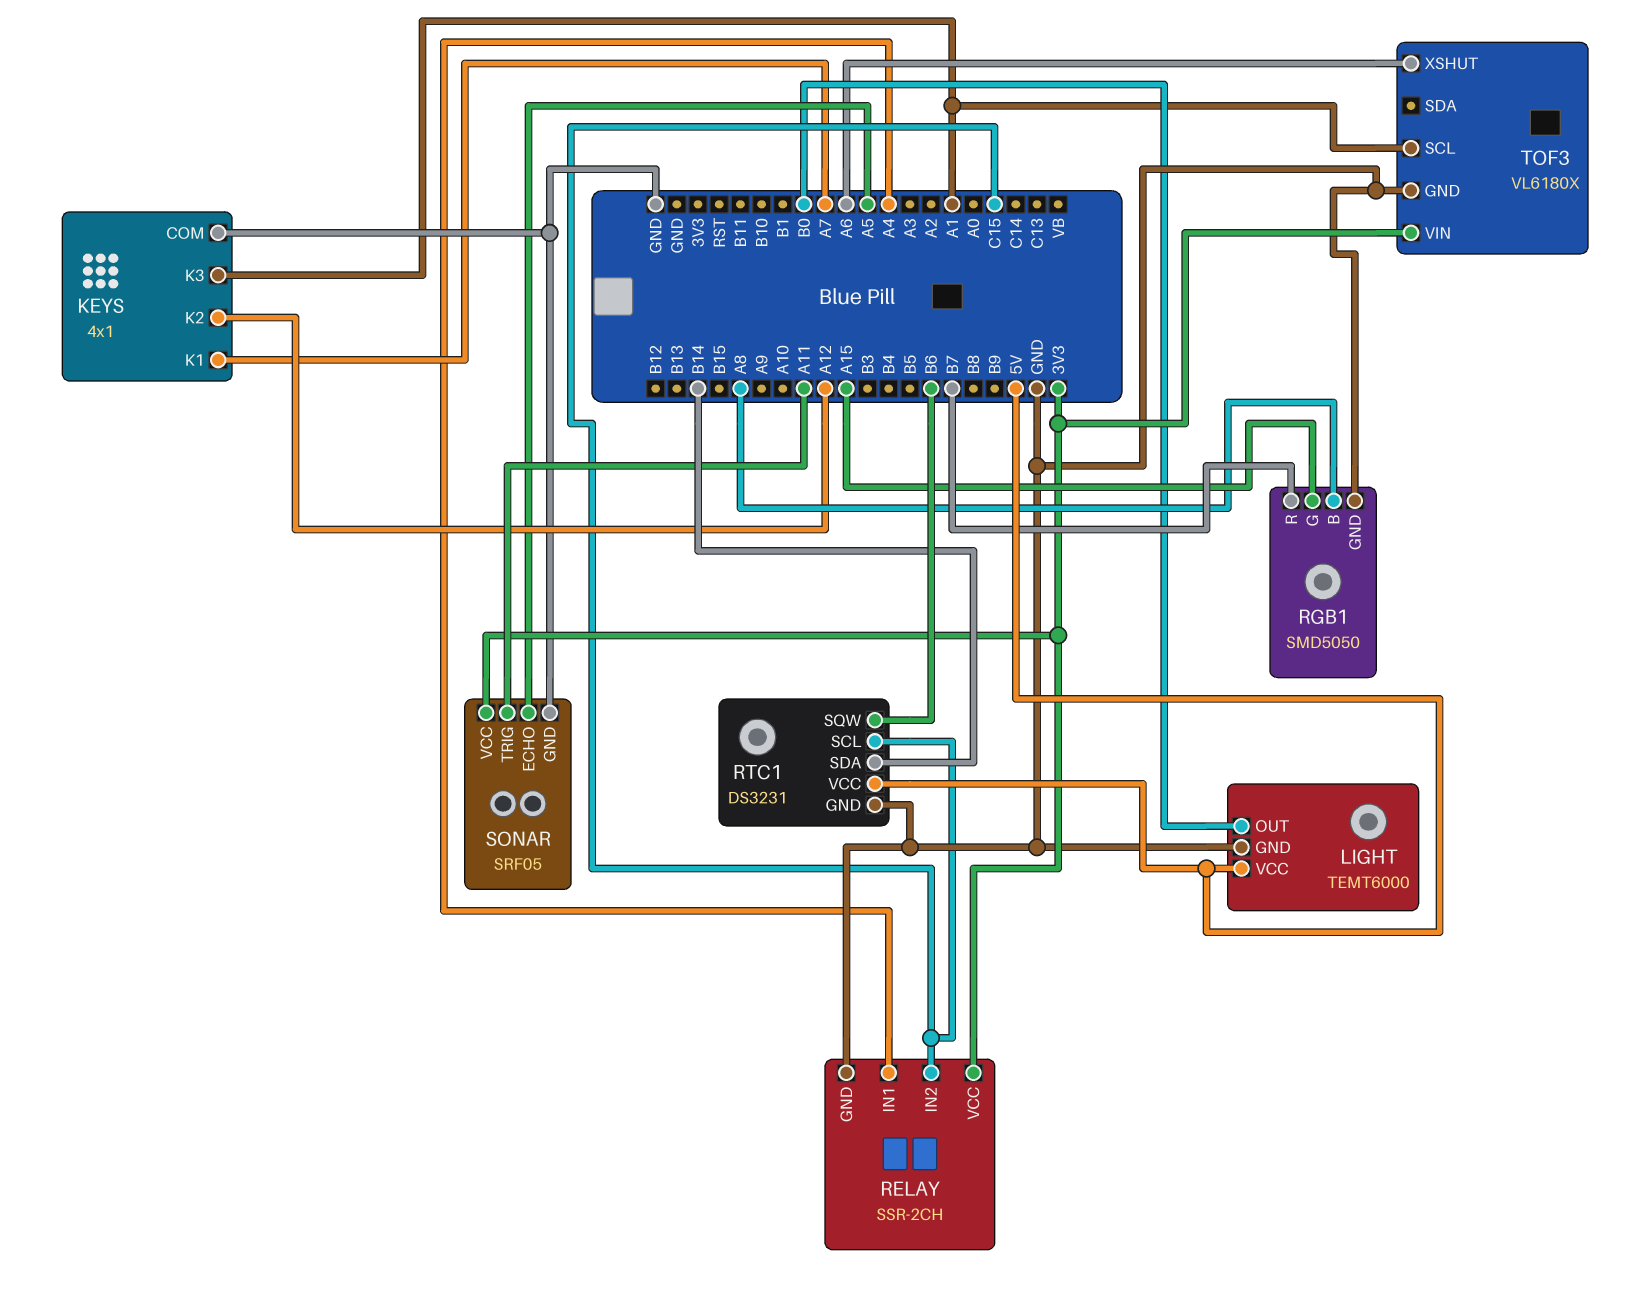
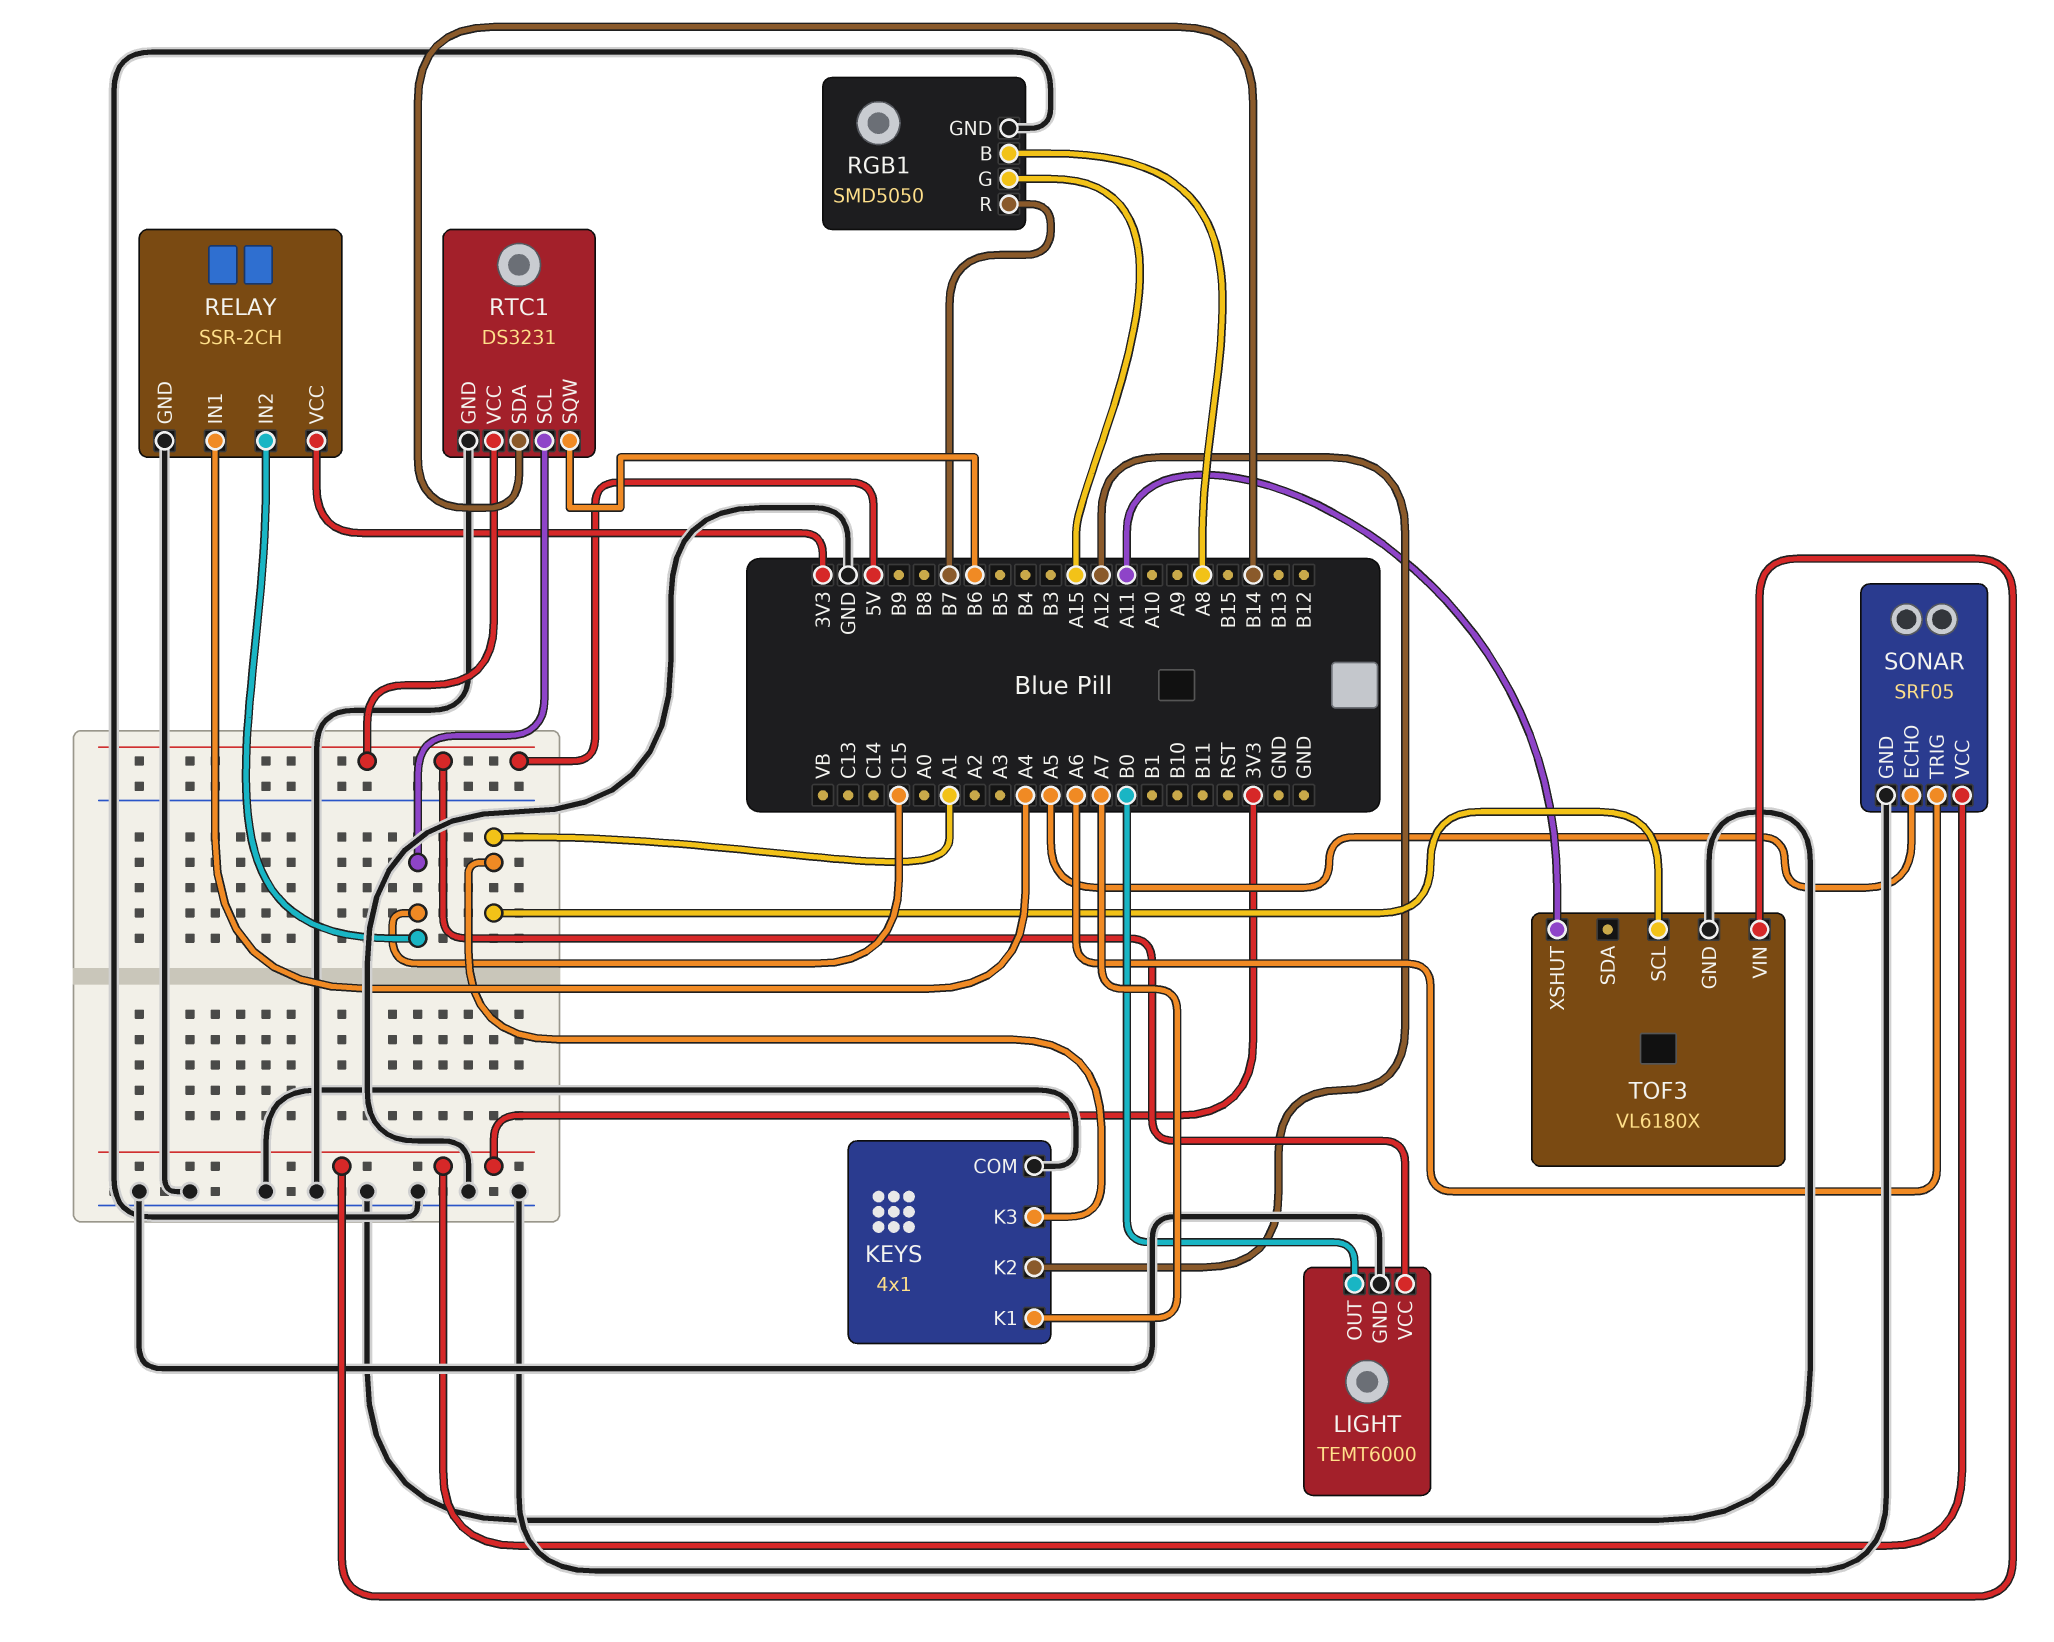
SONAR pin TRIG: A11 -> A6
TOF3 pin XSHUT: A6 -> A11

